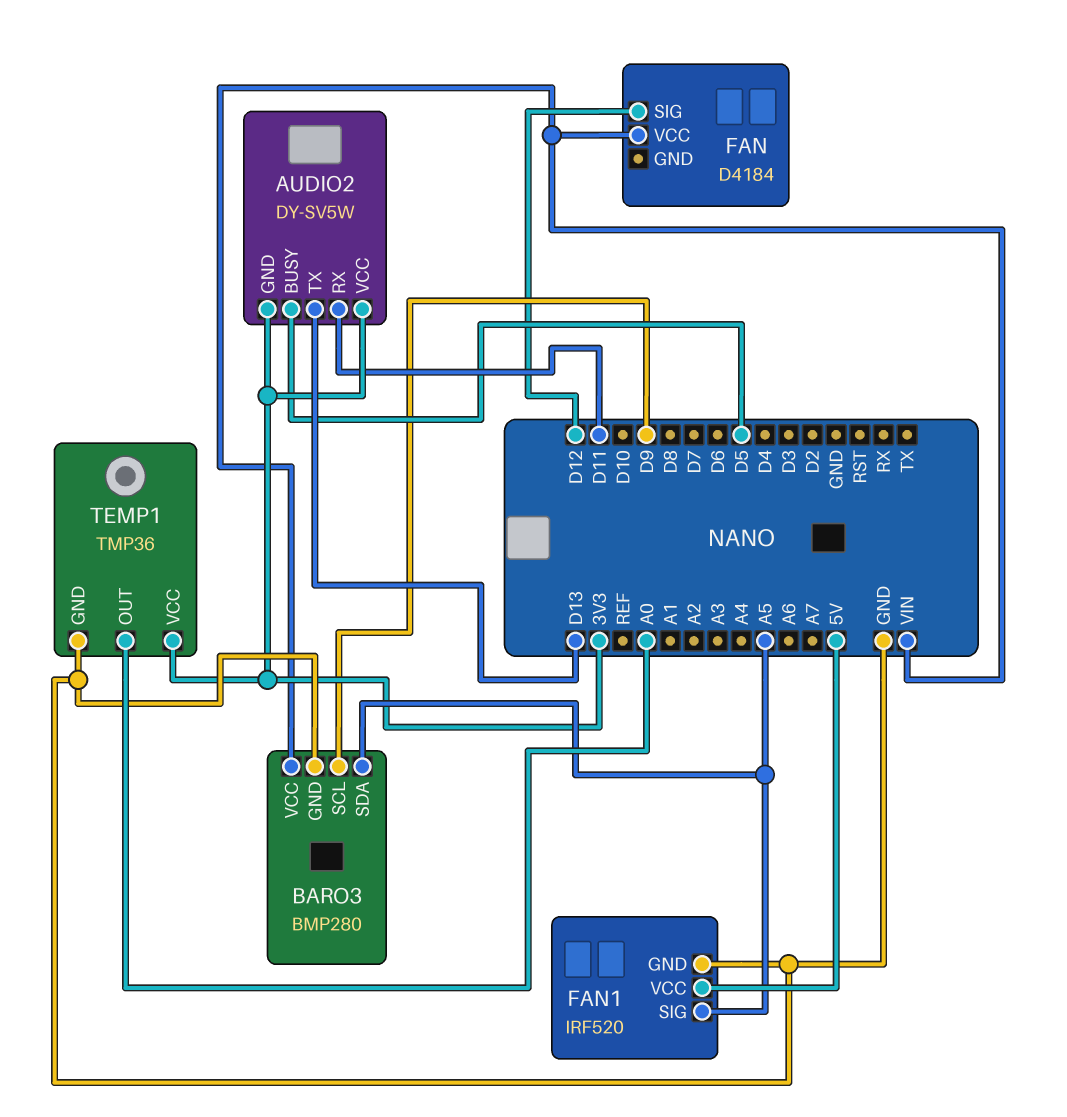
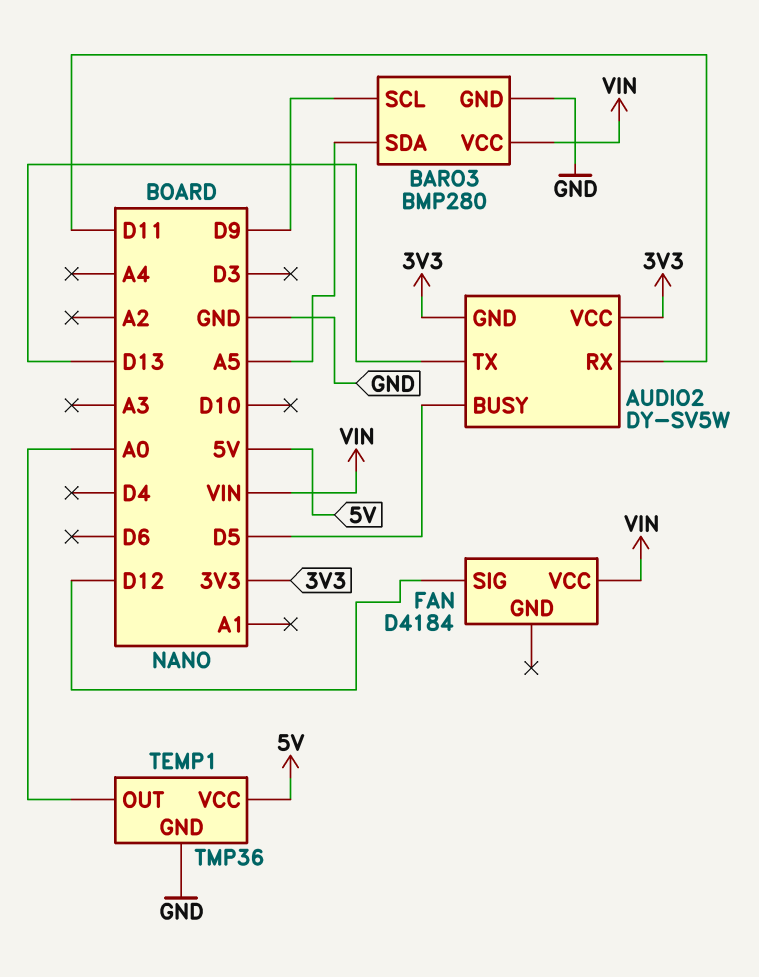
FAN1: IRF520 -> none
FAN1 pin GND: GND -> none
FAN1 pin SIG: A5 -> none
FAN1 pin VCC: 5V -> none
TEMP1 pin VCC: 3V3 -> 5V

